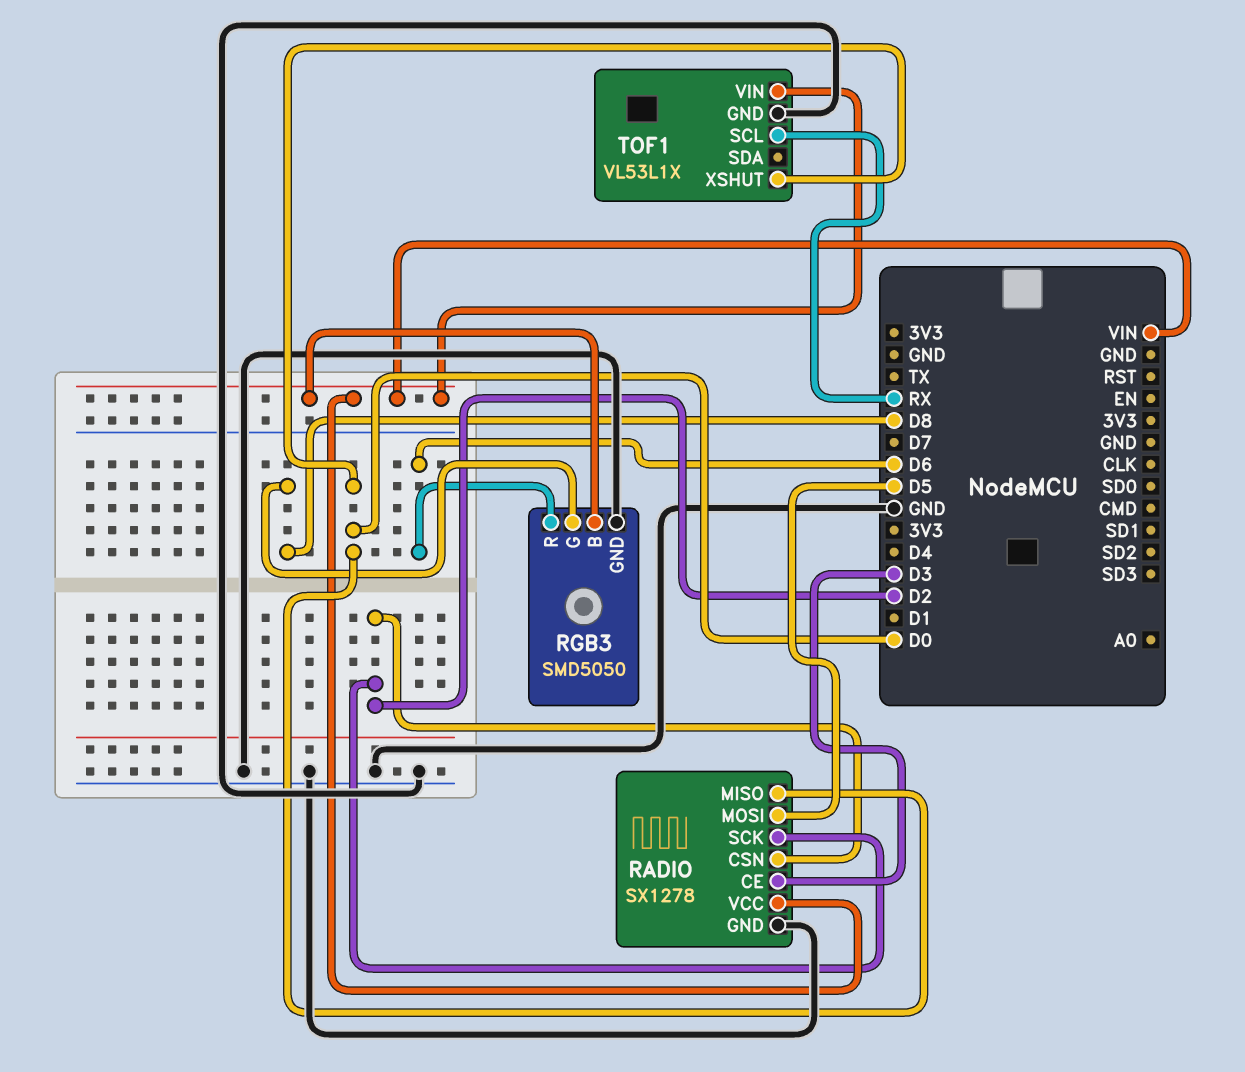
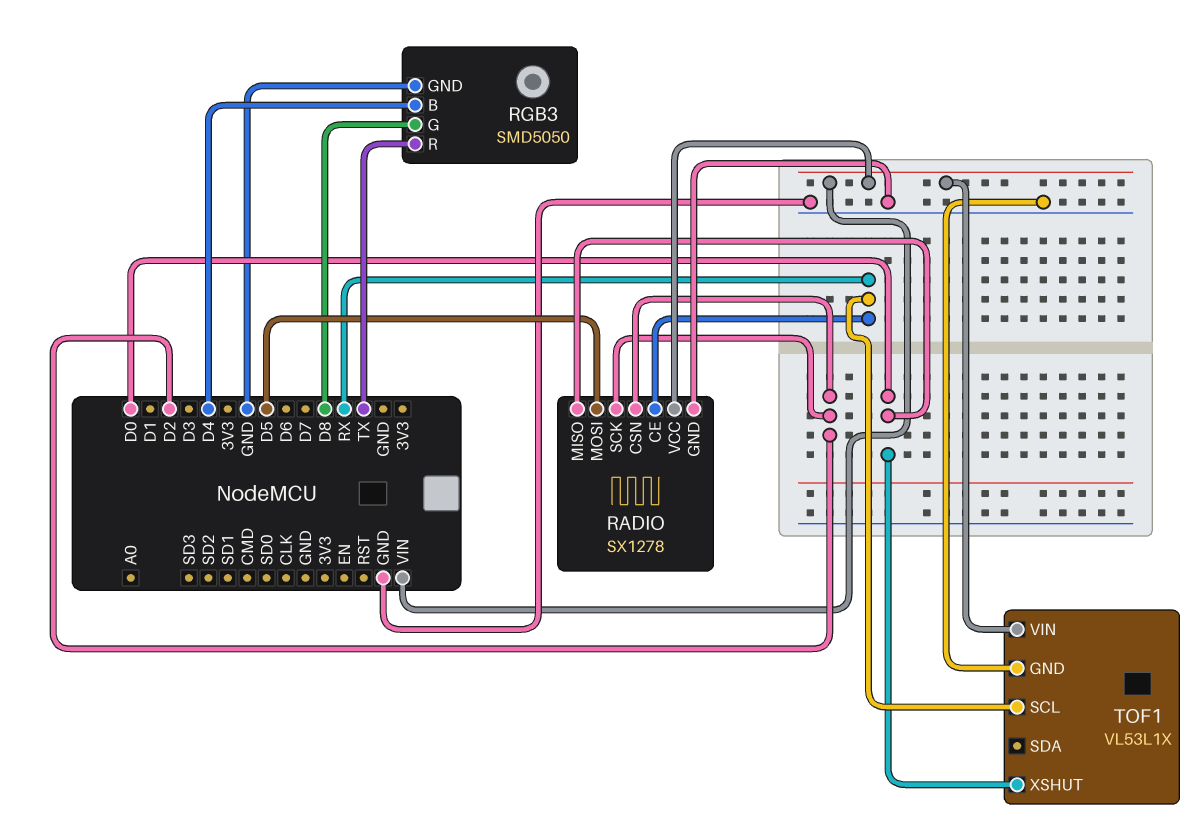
RADIO pin CE: D3 -> RX
RGB3 pin B: VIN -> D4
RGB3 pin R: D6 -> TX

